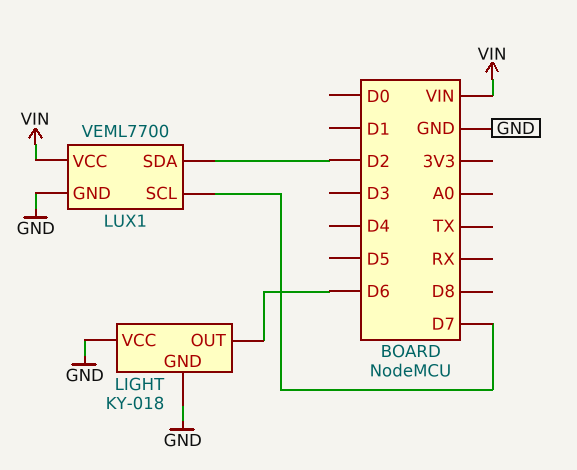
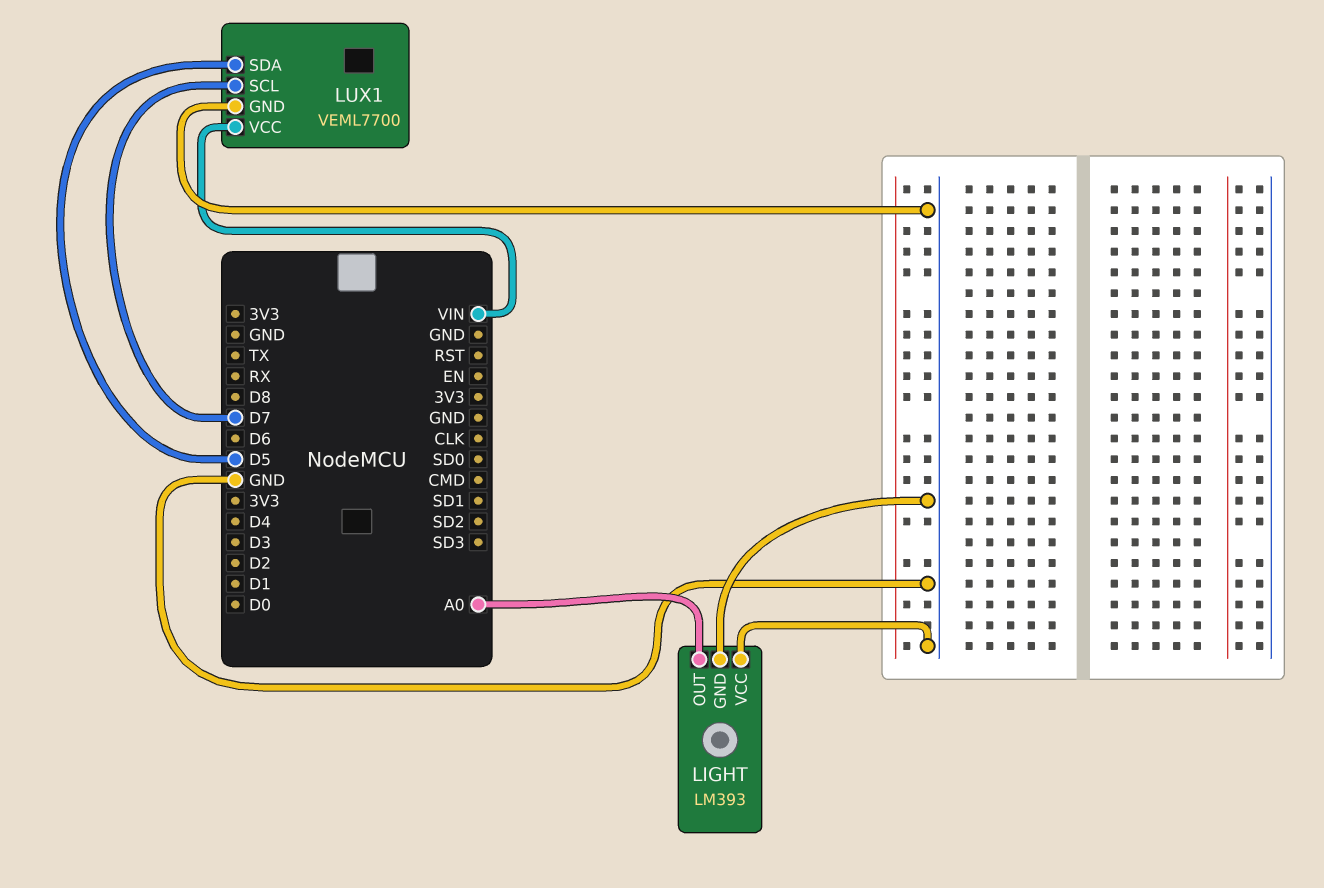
LIGHT: KY-018 -> LM393
LIGHT pin OUT: D6 -> A0
LUX1 pin SDA: D2 -> D5

